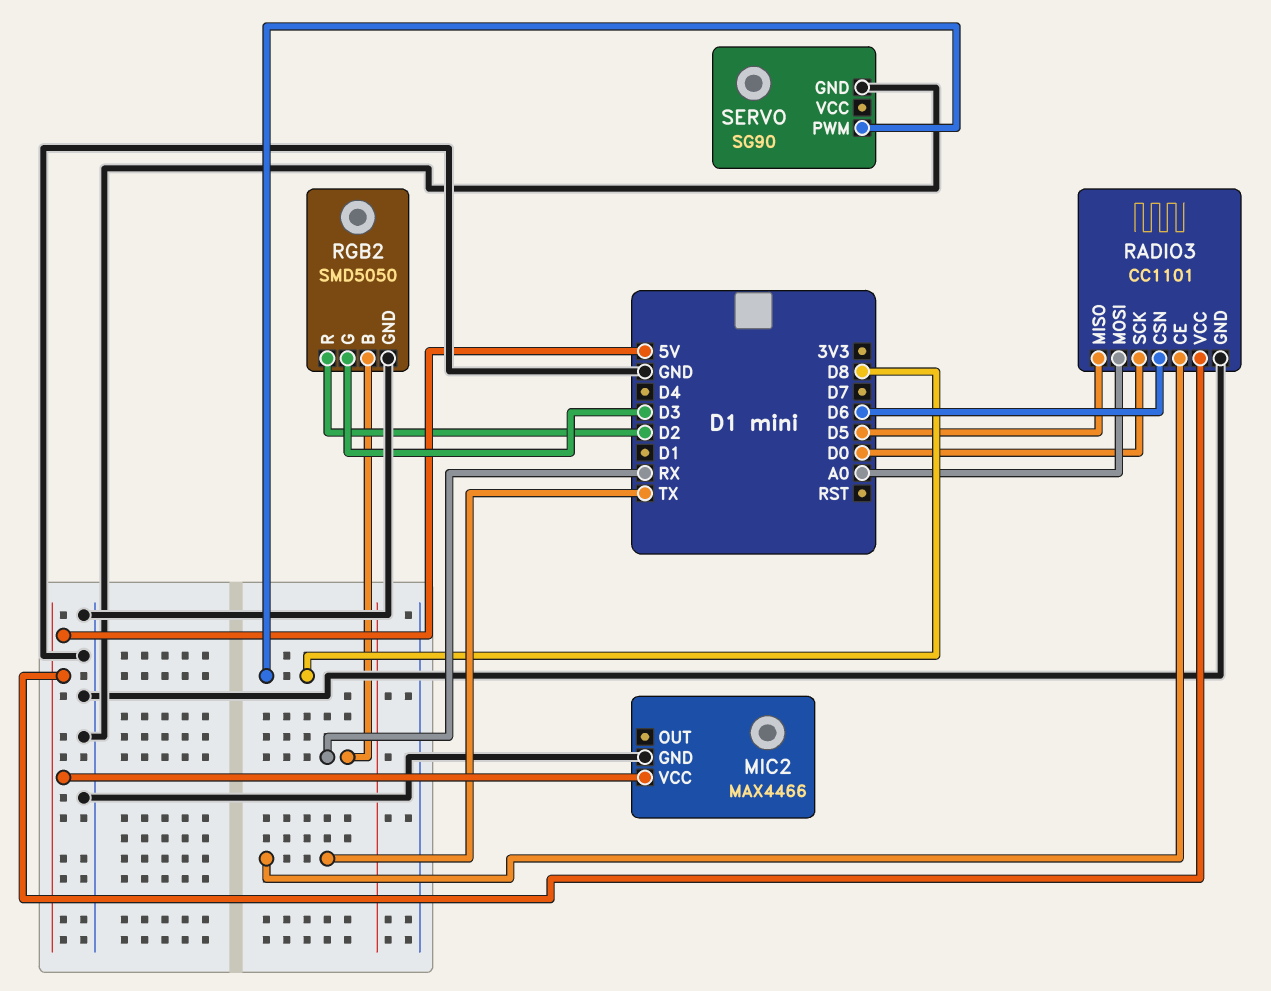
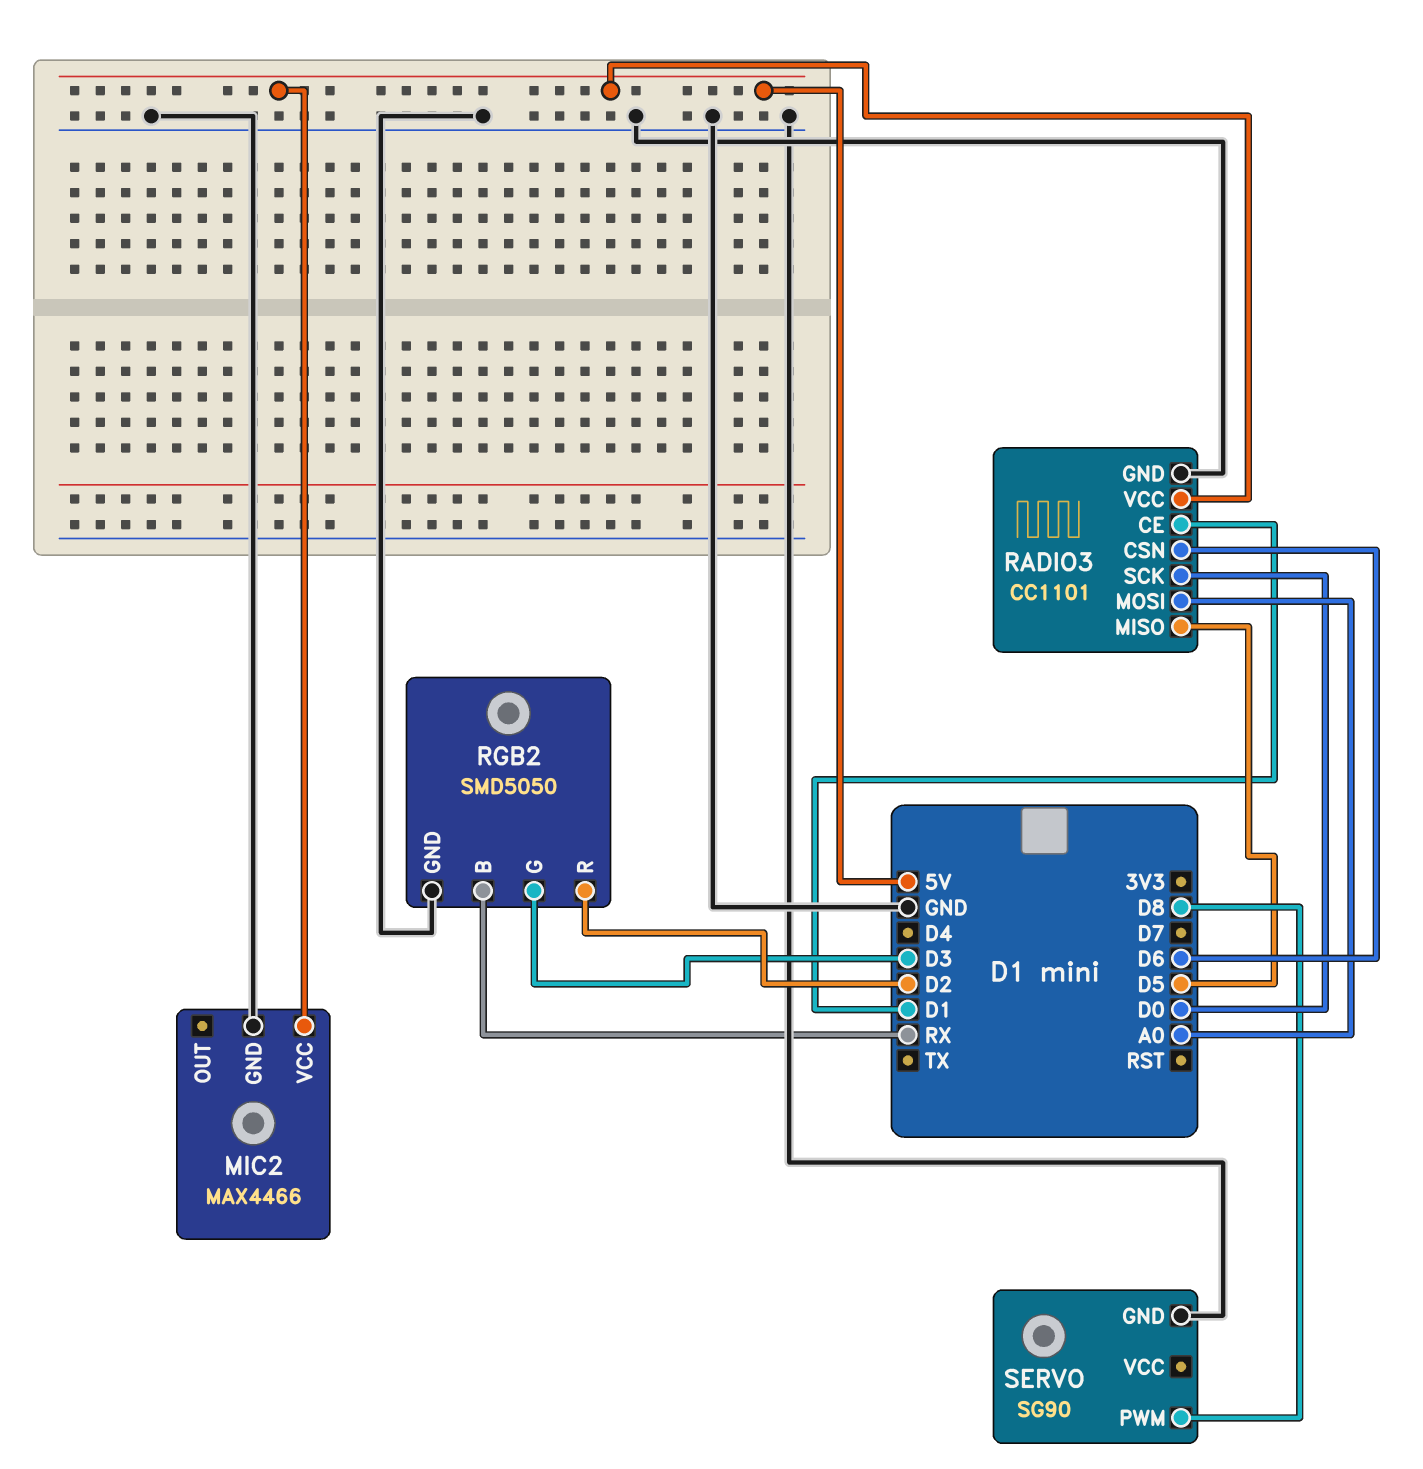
RADIO3 pin CE: TX -> D1

